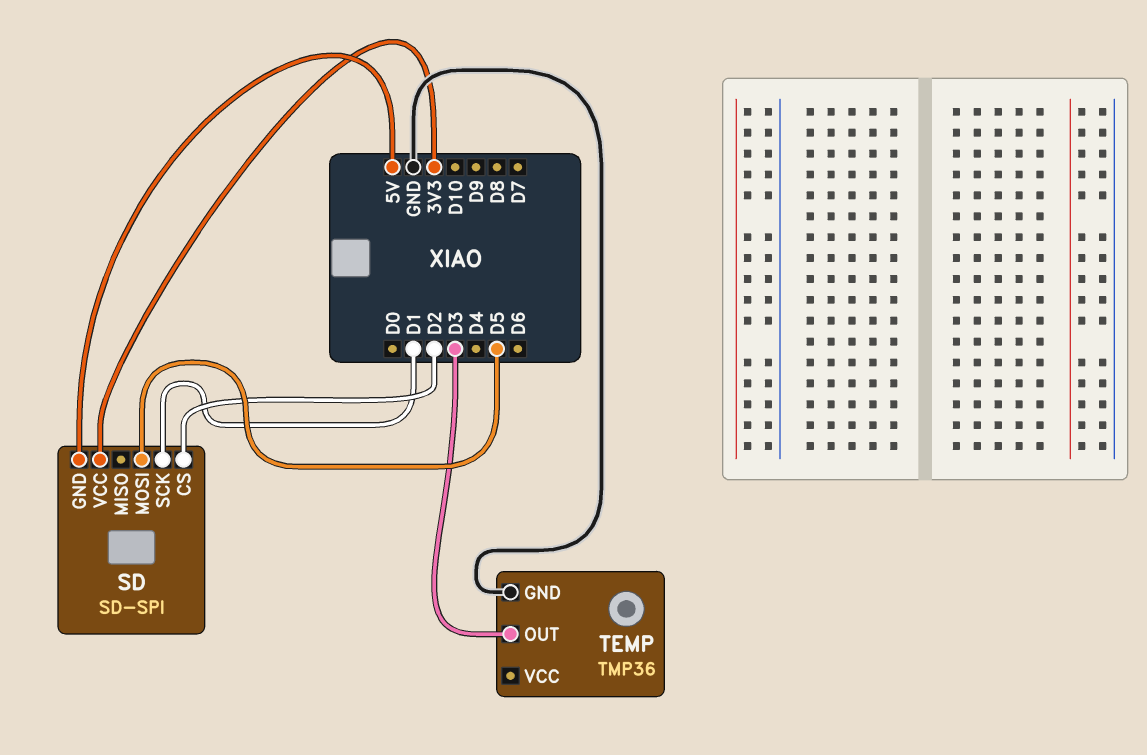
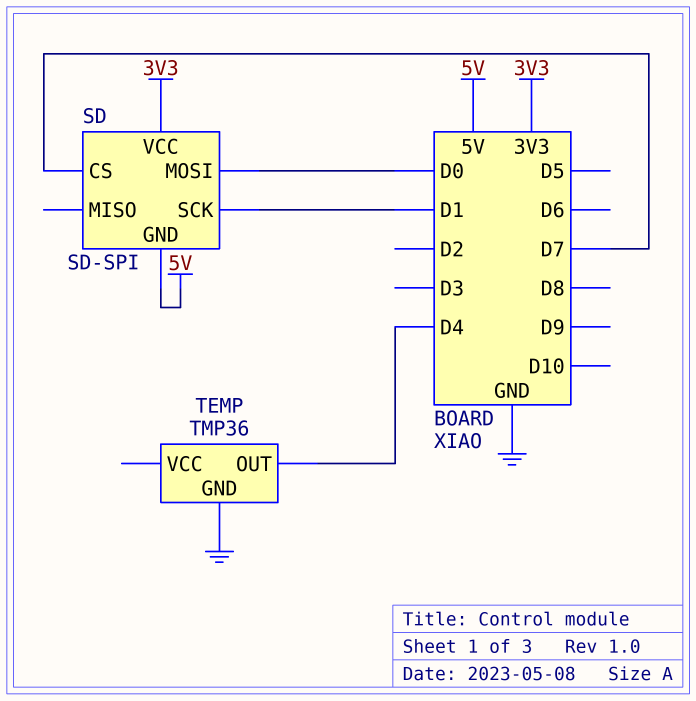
SD pin CS: D2 -> D7
SD pin MOSI: D5 -> D0
TEMP pin OUT: D3 -> D4

